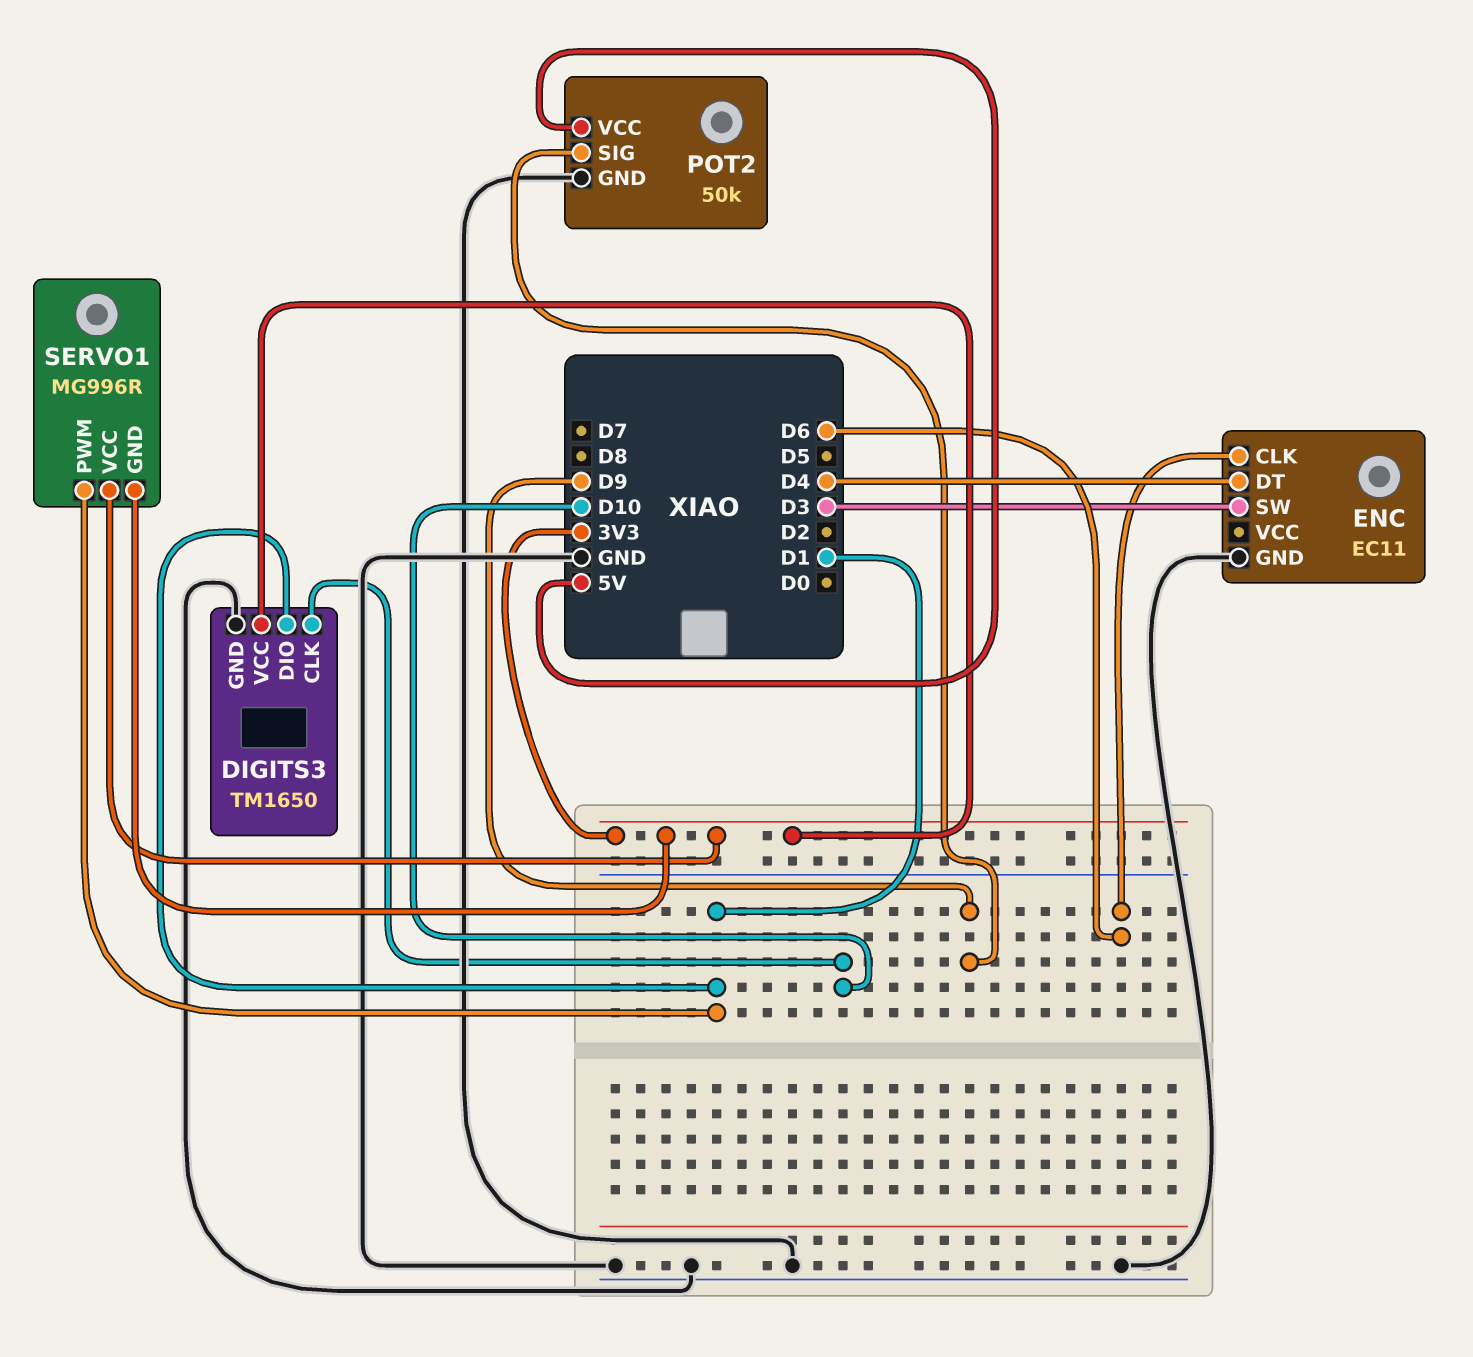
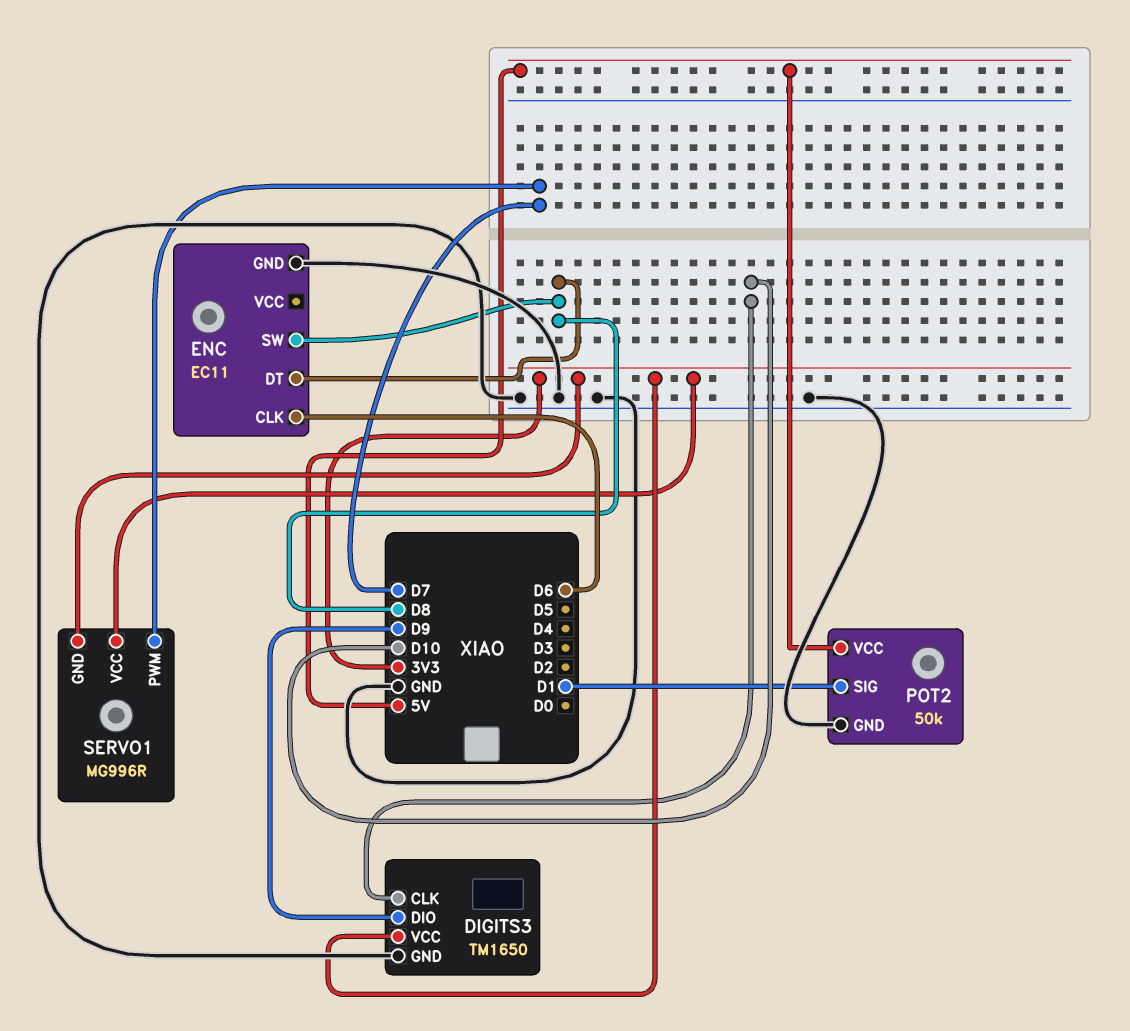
DIGITS3 pin DIO: D1 -> D9
ENC pin DT: D4 -> D8
ENC pin SW: D3 -> D8
POT2 pin SIG: D9 -> D1
SERVO1 pin PWM: D1 -> D7

